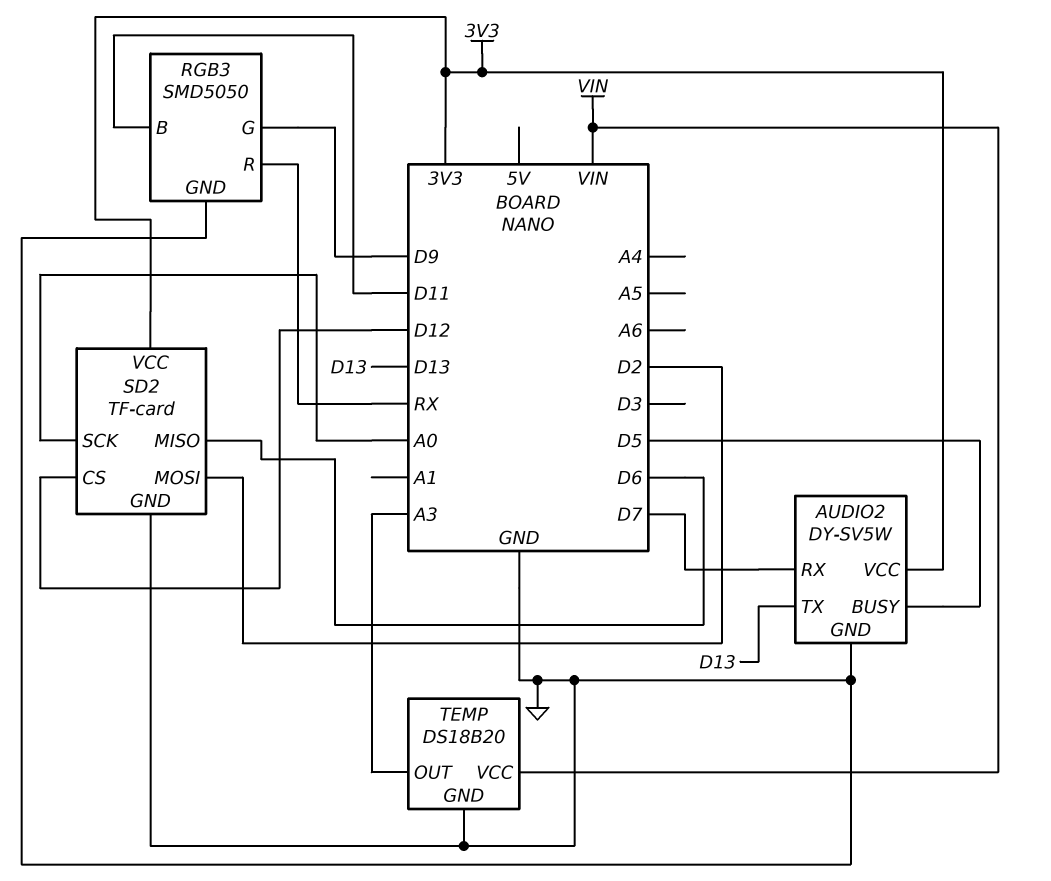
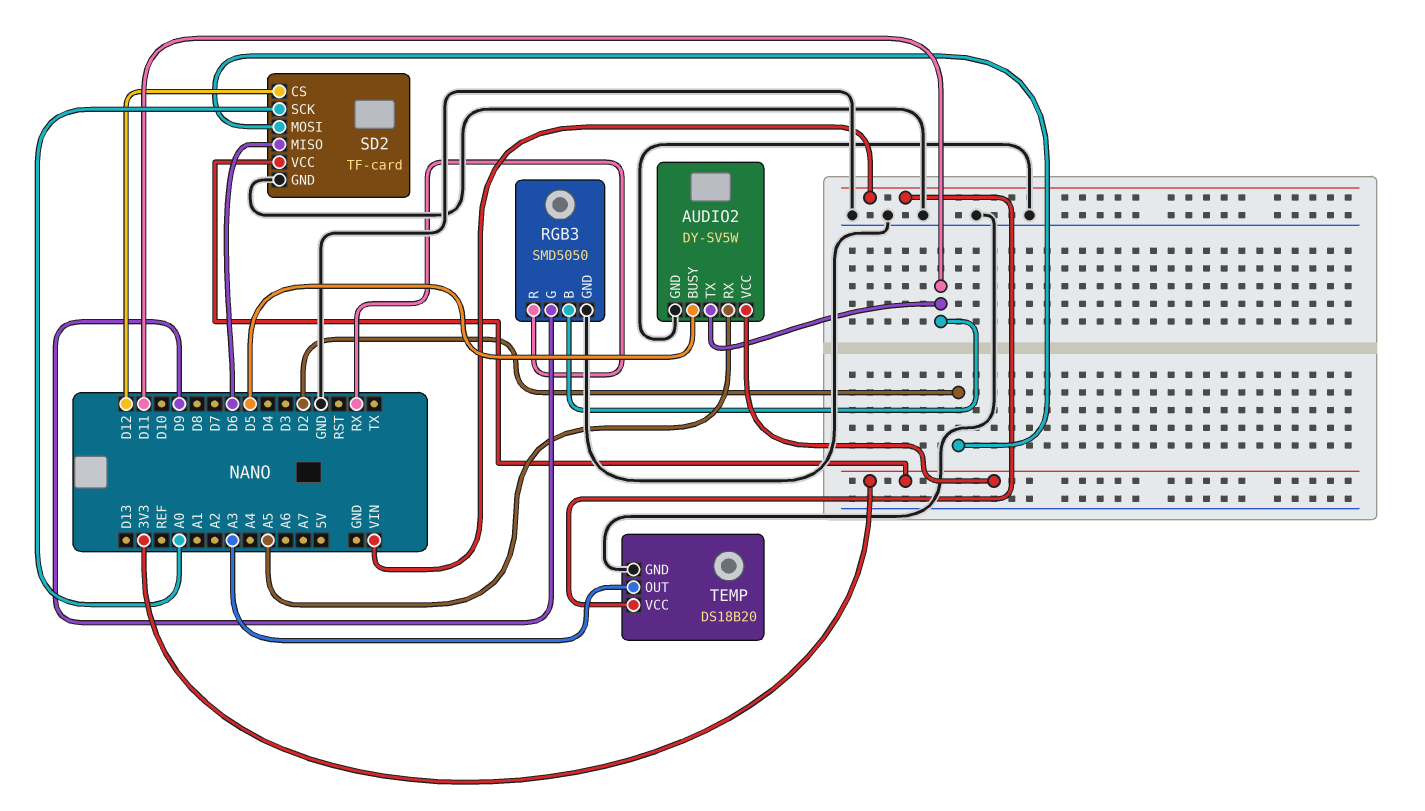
AUDIO2 pin RX: D7 -> A5
AUDIO2 pin TX: D13 -> D11

